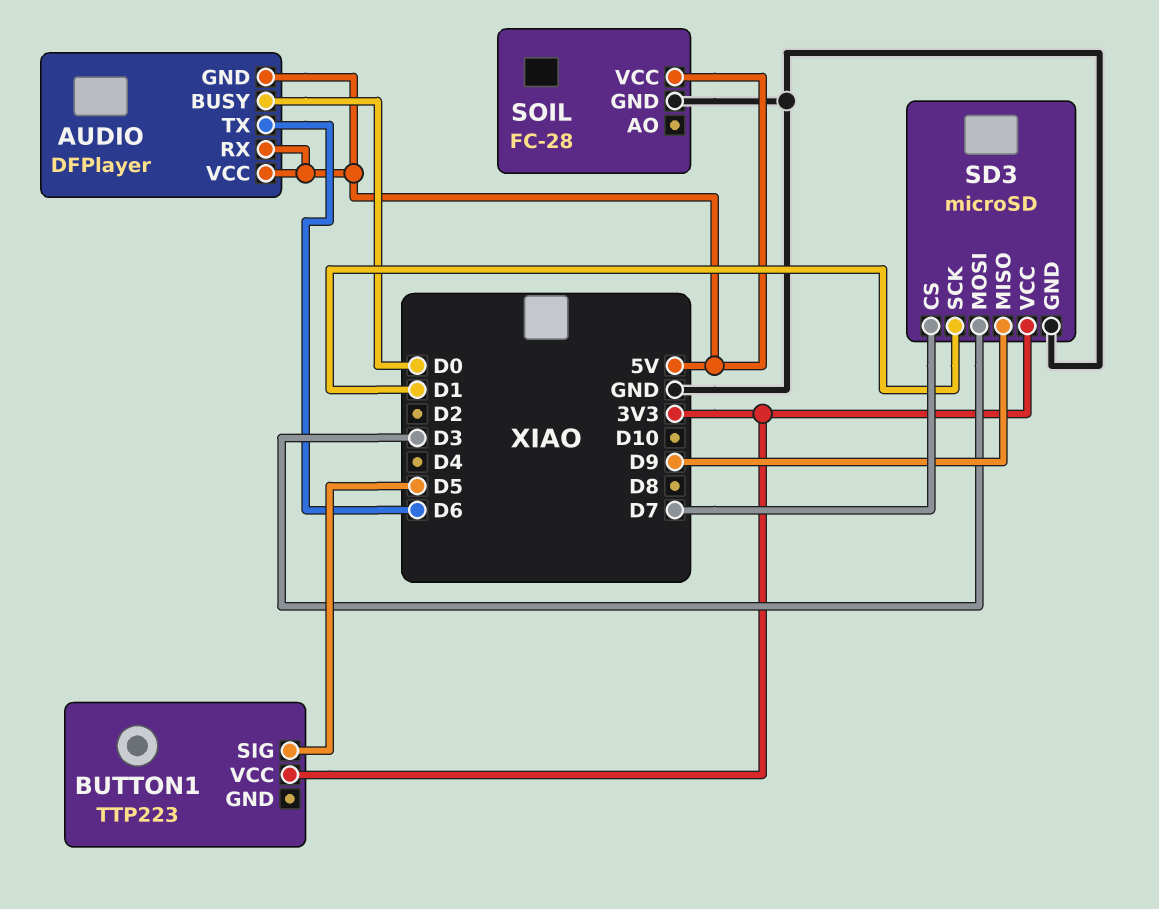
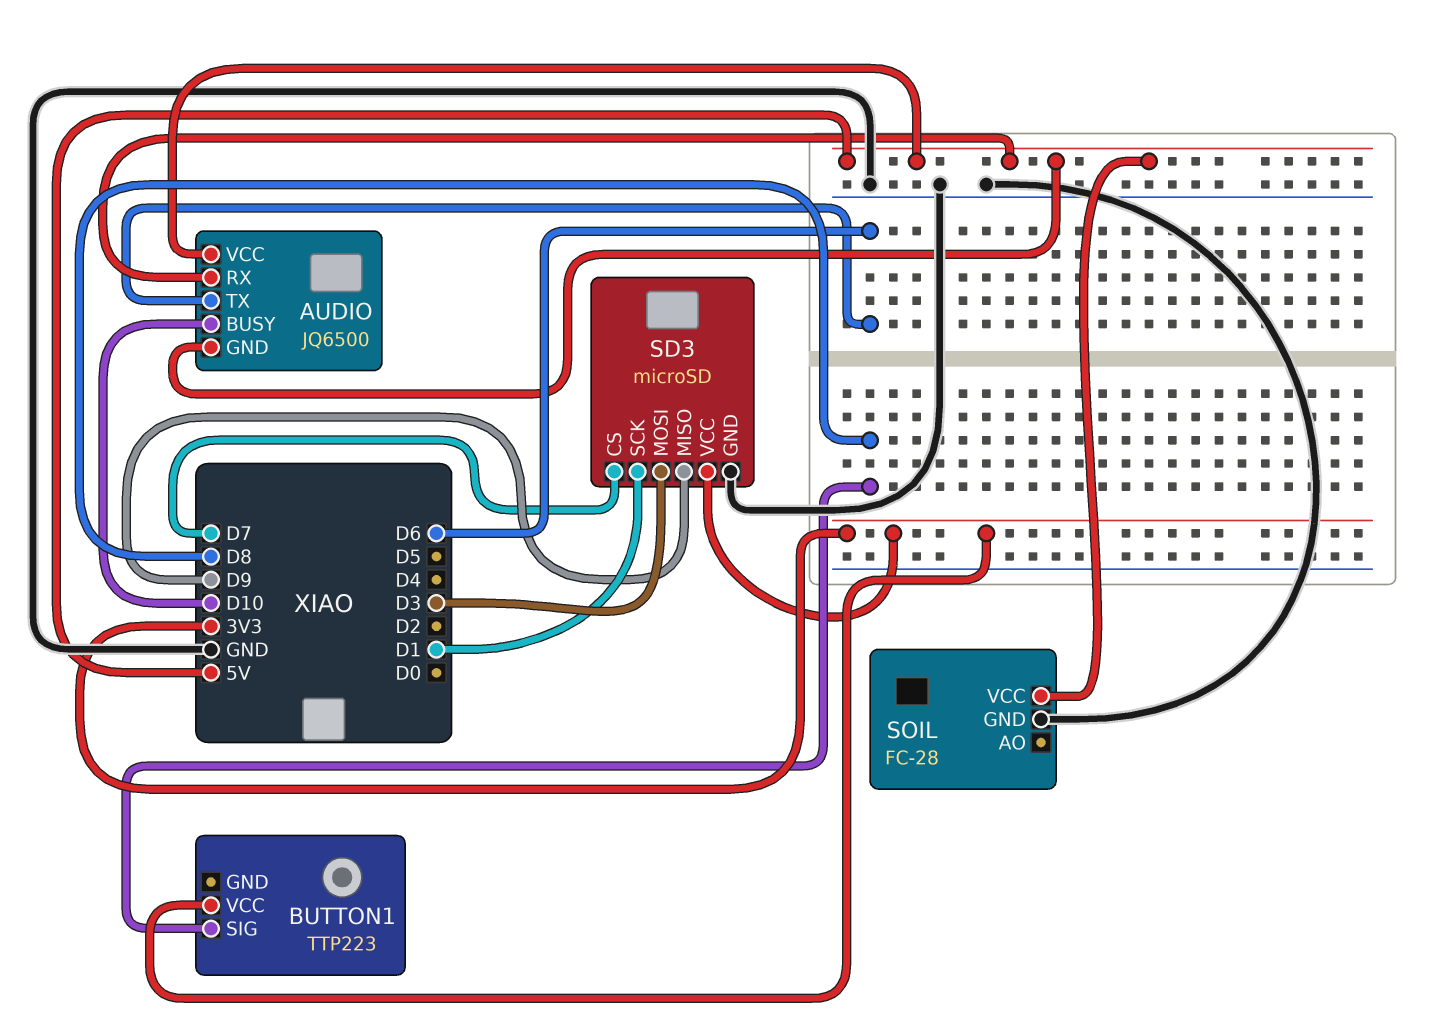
AUDIO: DFPlayer -> JQ6500
AUDIO pin BUSY: D0 -> D10
BUTTON1 pin SIG: D5 -> D8

